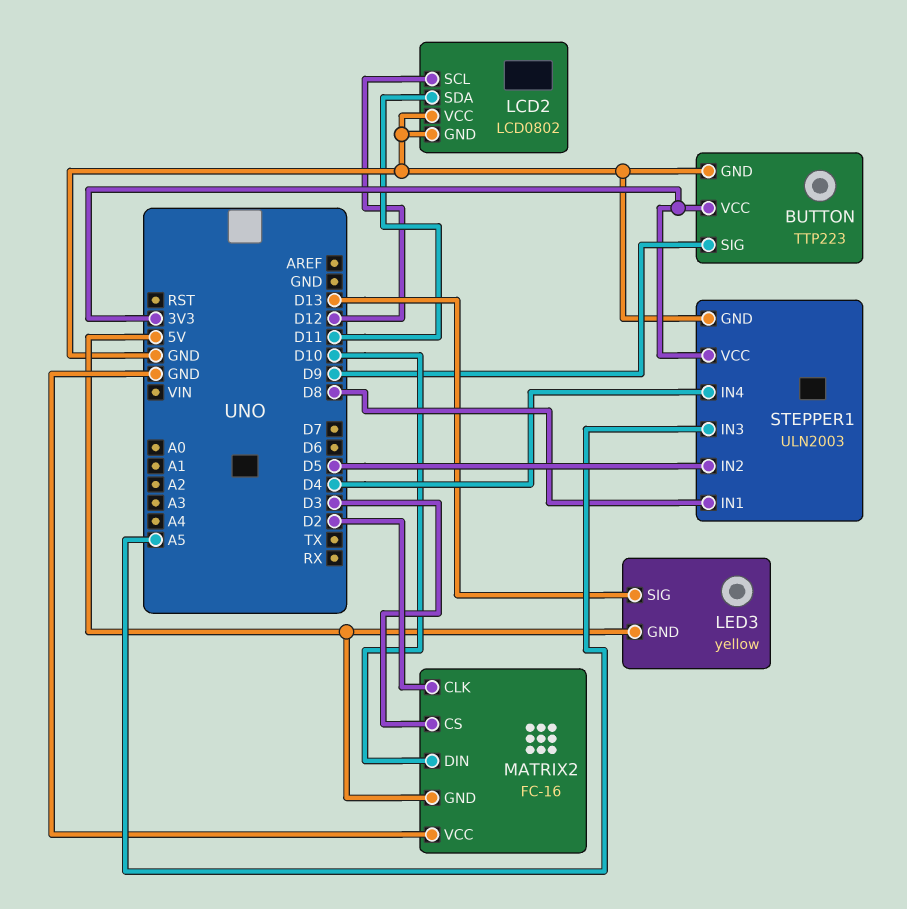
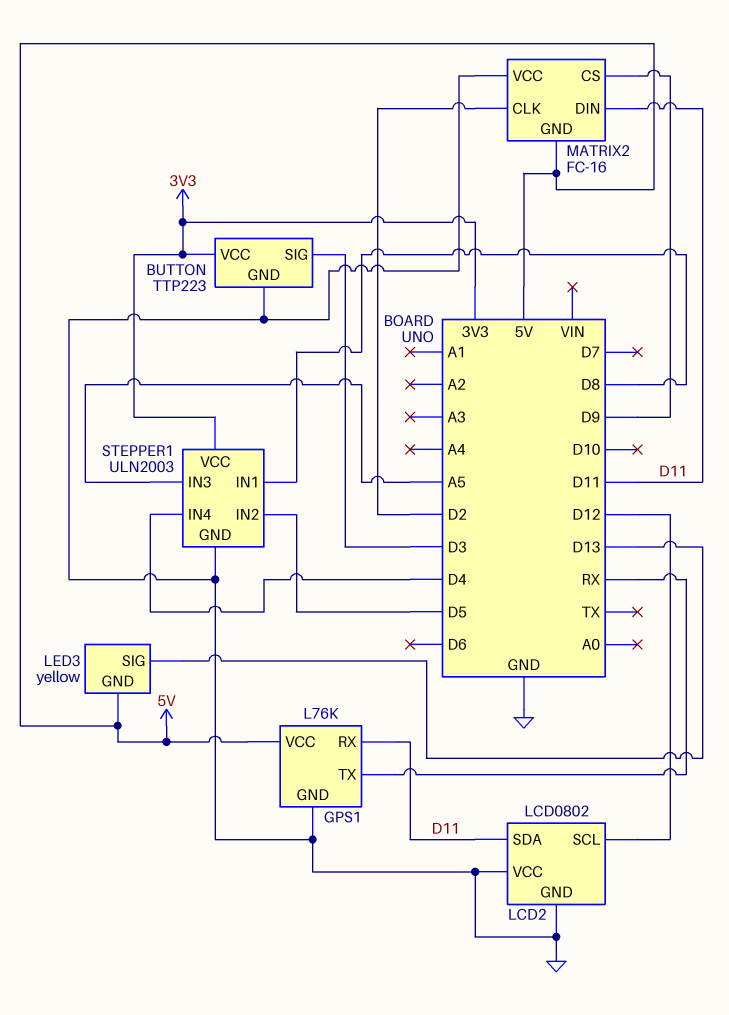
BUTTON pin SIG: D9 -> D3
GPS1: none -> L76K
GPS1 pin GND: none -> GND
GPS1 pin RX: none -> D11
GPS1 pin TX: none -> RX
GPS1 pin VCC: none -> 5V
MATRIX2 pin CS: D3 -> D9
MATRIX2 pin DIN: D10 -> D11

